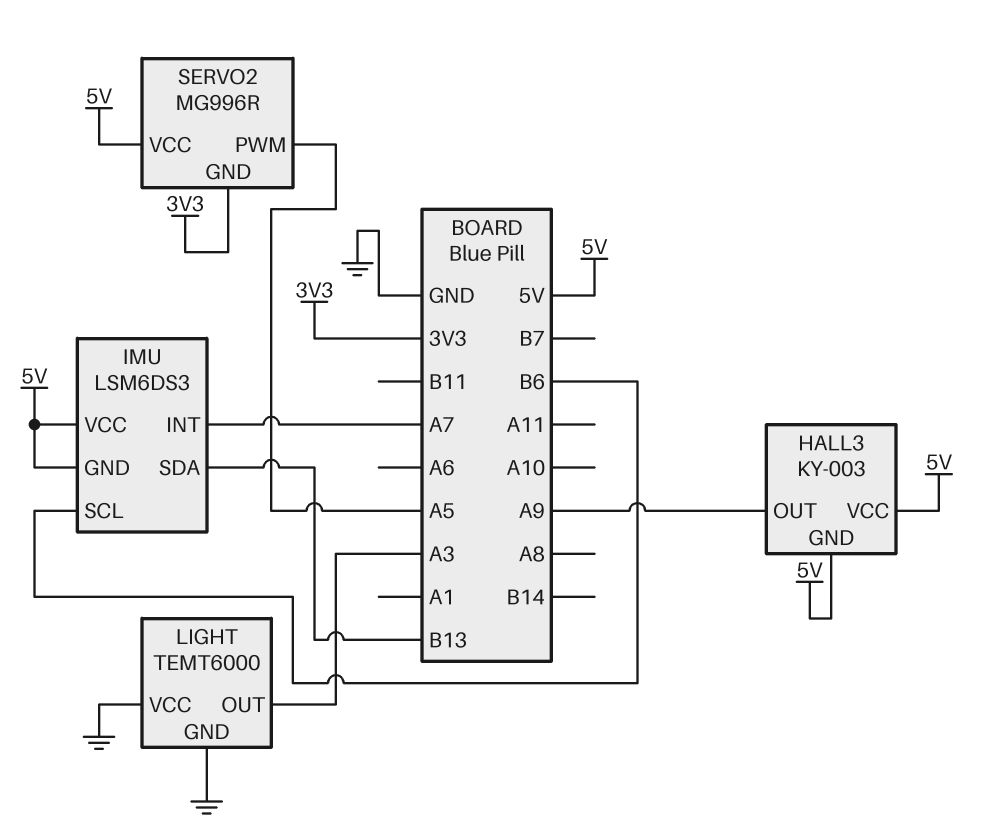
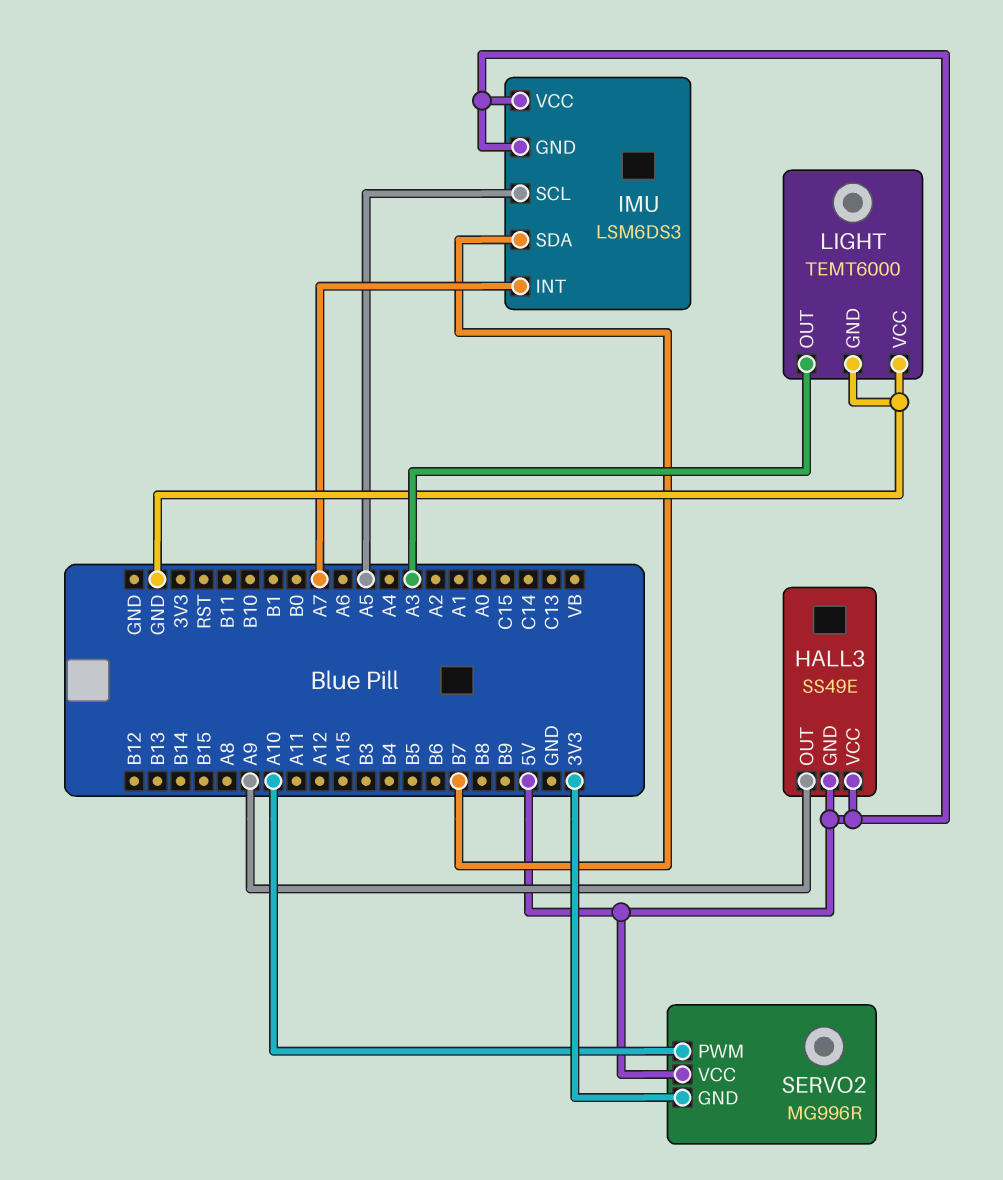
HALL3: KY-003 -> SS49E
IMU pin SCL: B6 -> A5
IMU pin SDA: B13 -> B7
SERVO2 pin PWM: A5 -> A10

